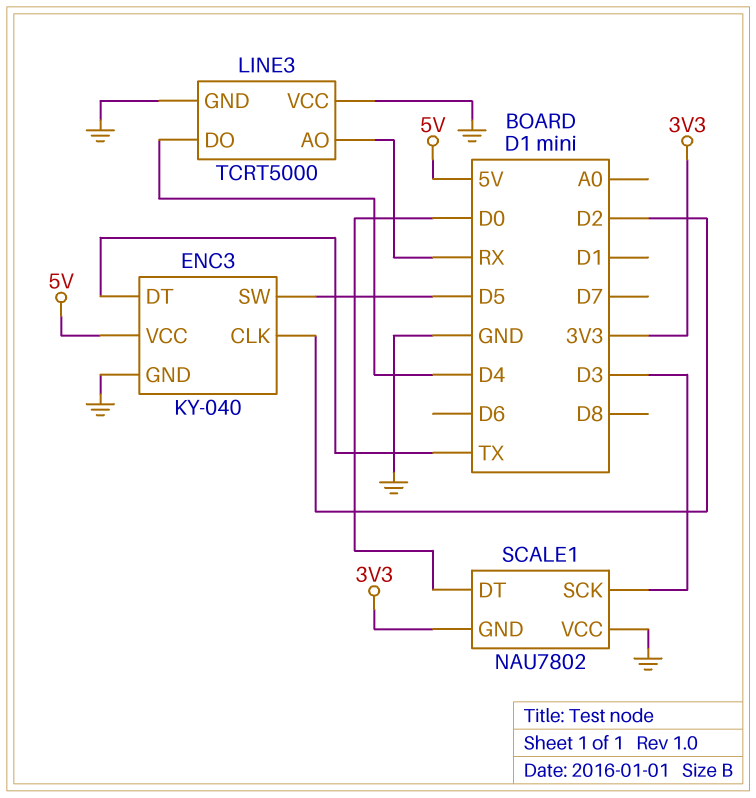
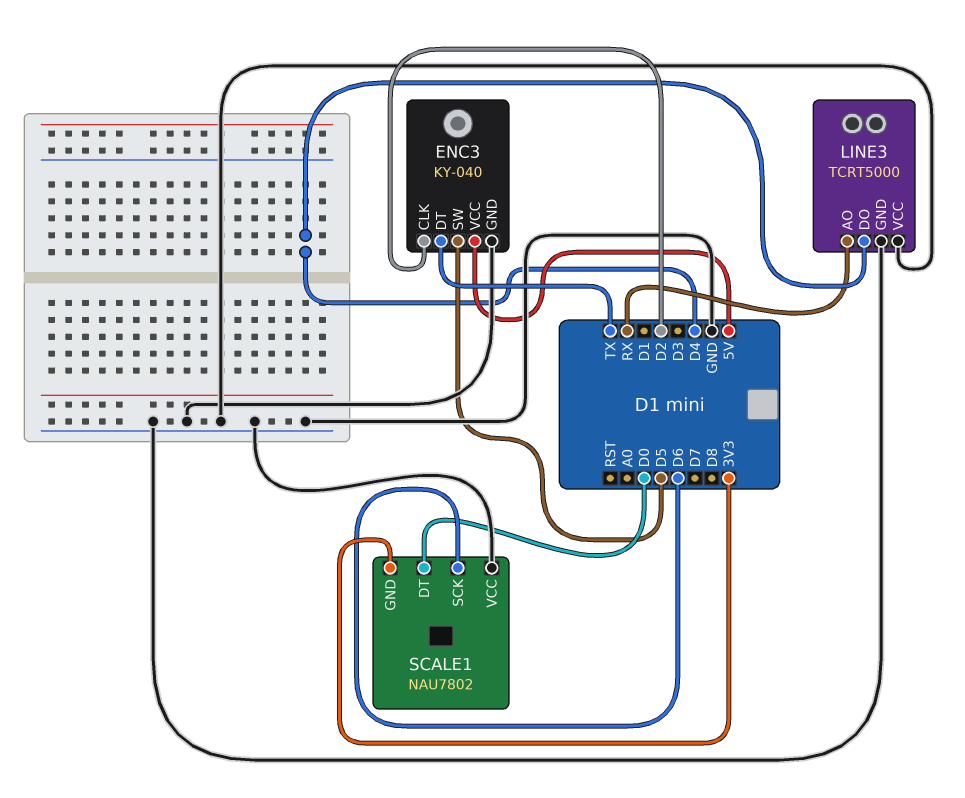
SCALE1 pin SCK: D3 -> D6

